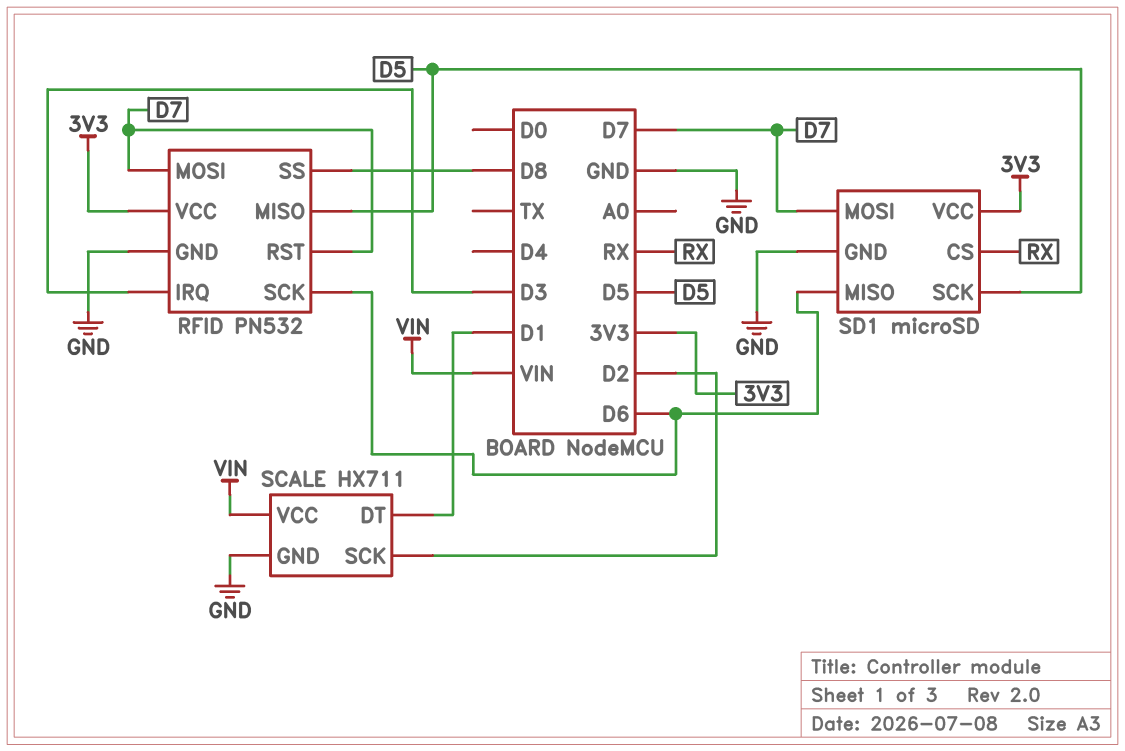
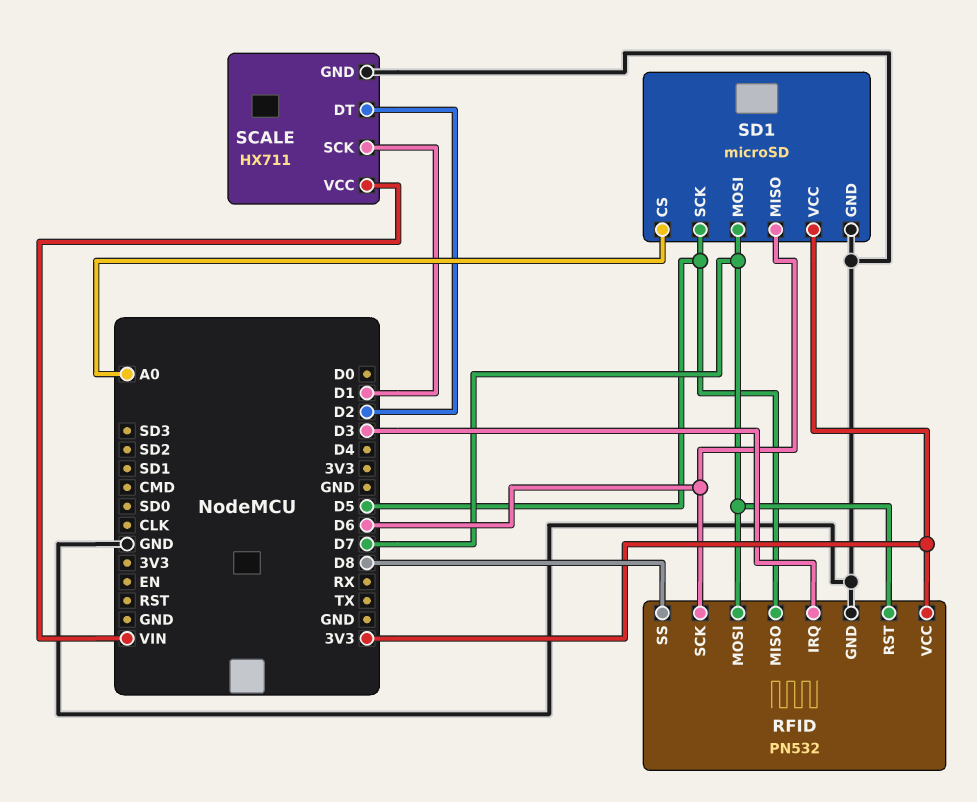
SCALE pin DT: D1 -> D2
SCALE pin SCK: D2 -> D1
SD1 pin CS: RX -> A0

